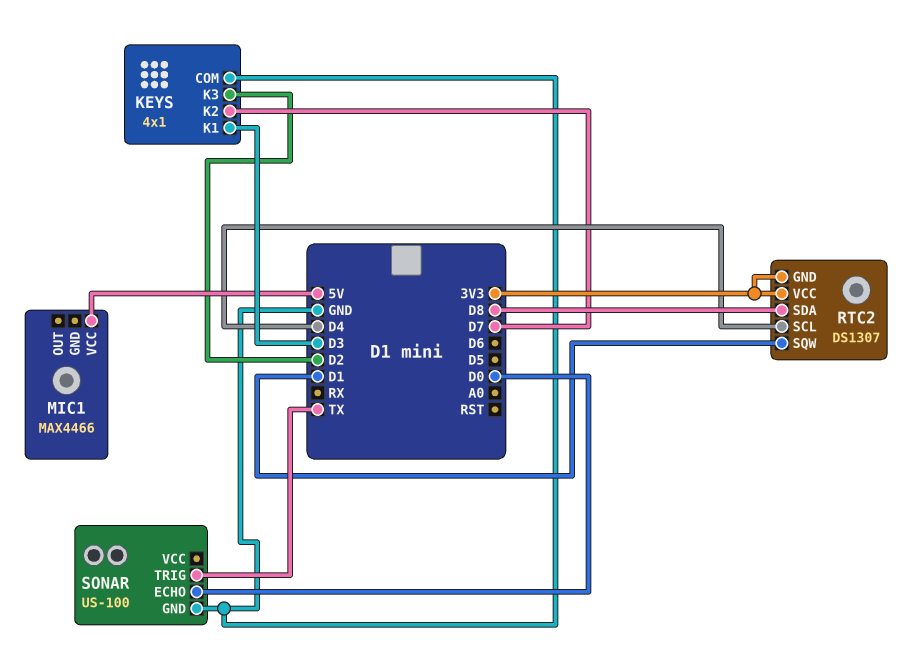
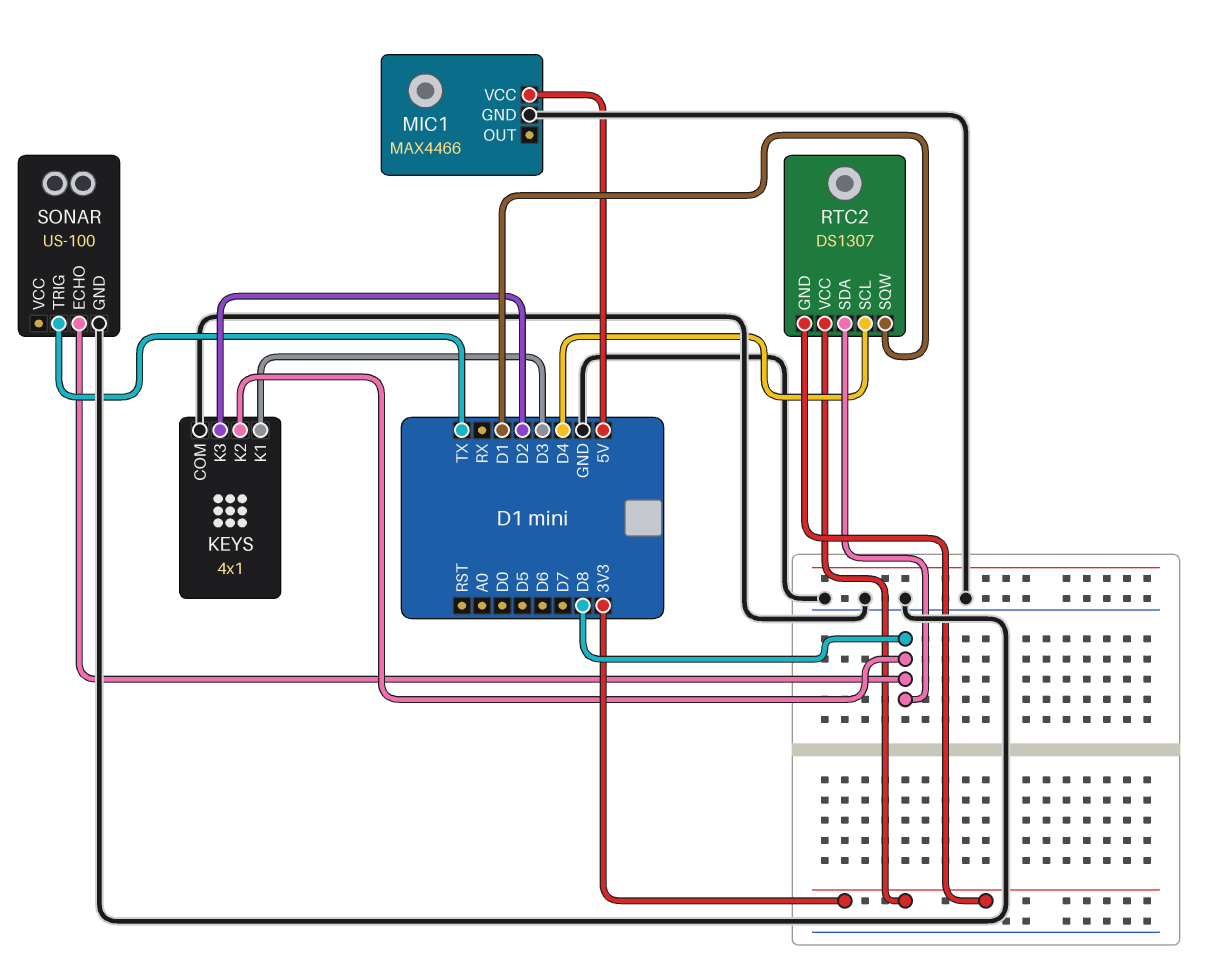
KEYS pin K2: D7 -> D8
MIC1 pin GND: none -> GND
SONAR pin ECHO: D0 -> D8

